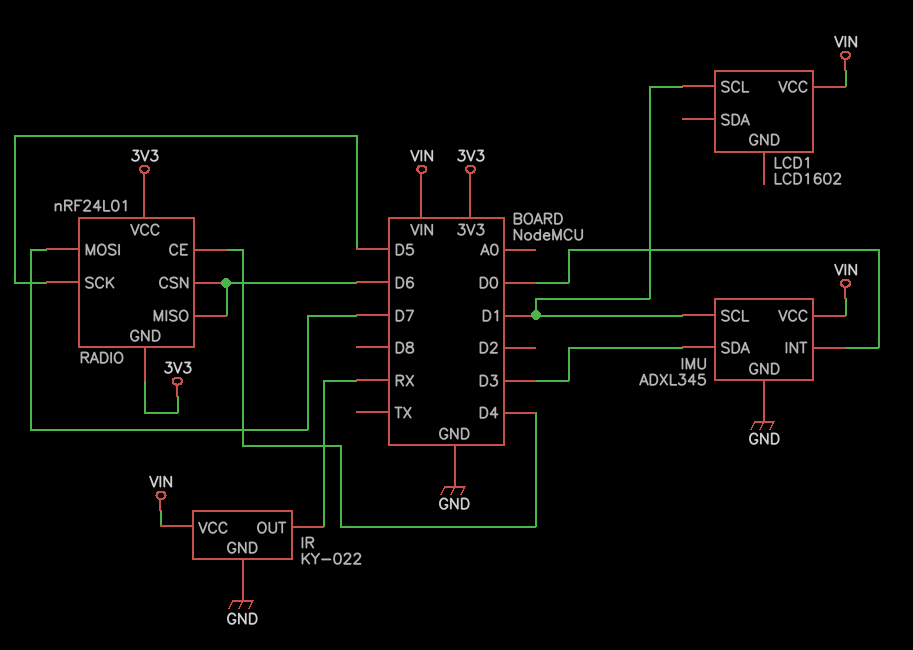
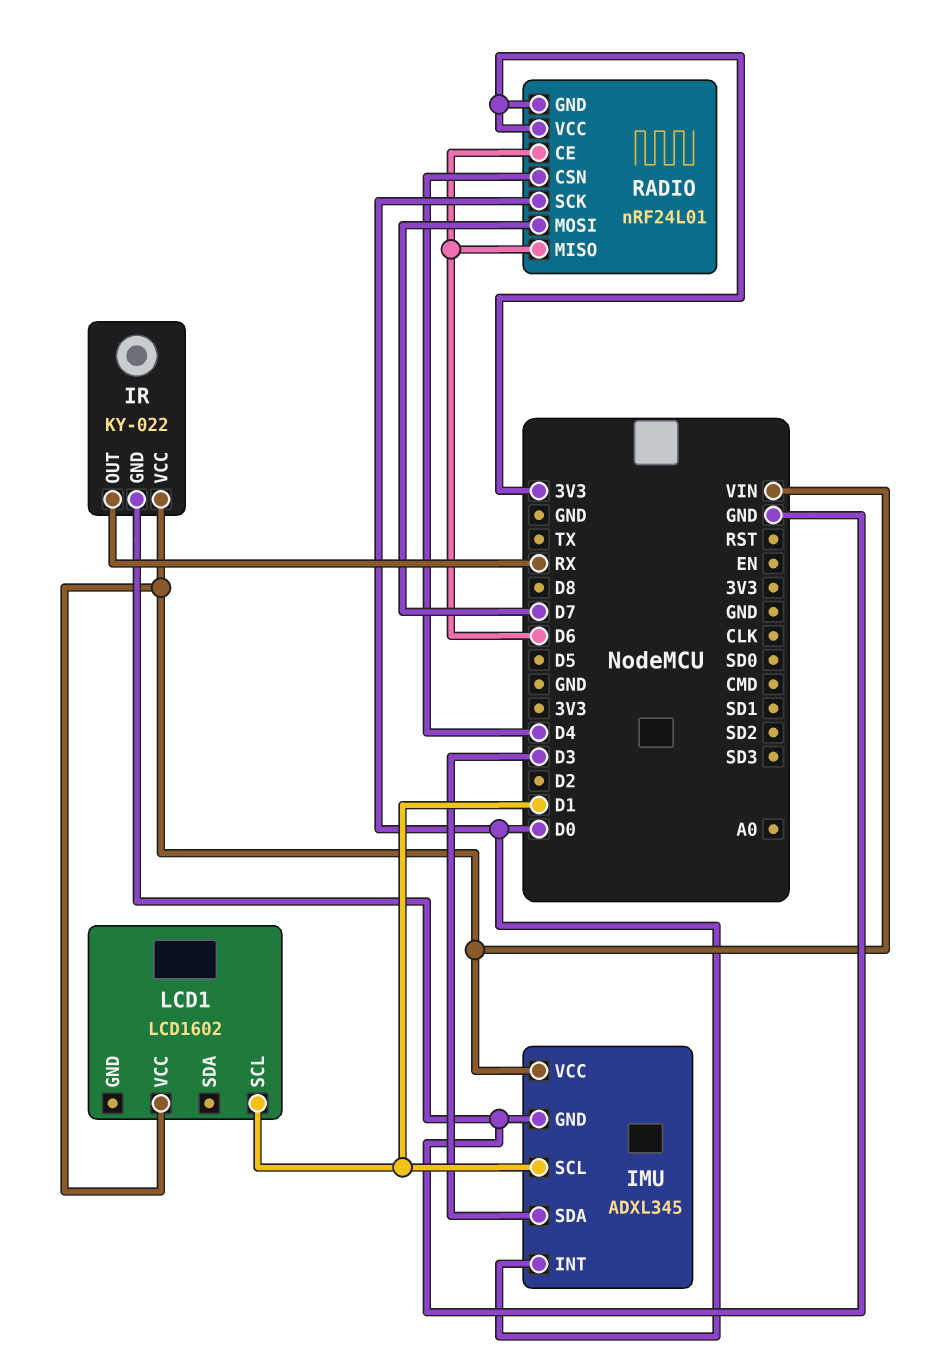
RADIO pin CE: D4 -> D6
RADIO pin CSN: D6 -> D4
RADIO pin SCK: D5 -> D0

